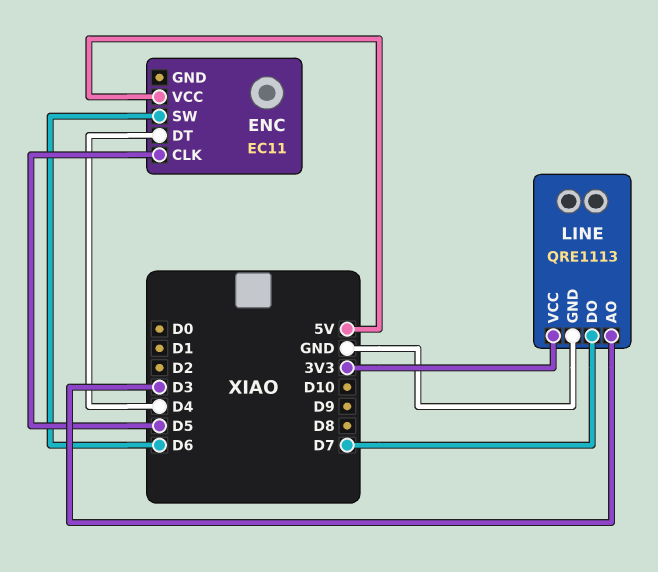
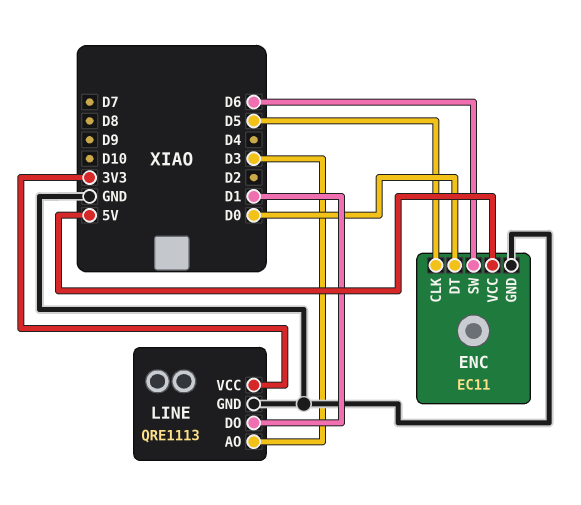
ENC pin DT: D4 -> D0
ENC pin GND: none -> GND
LINE pin DO: D7 -> D1

